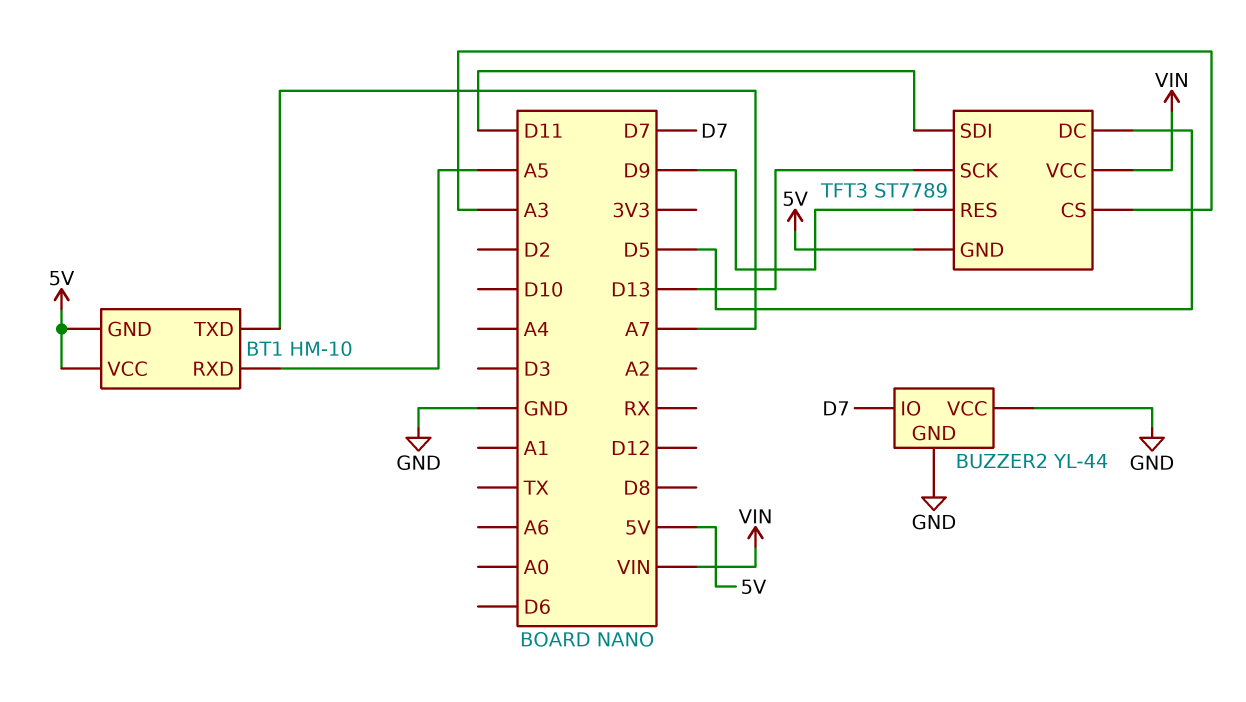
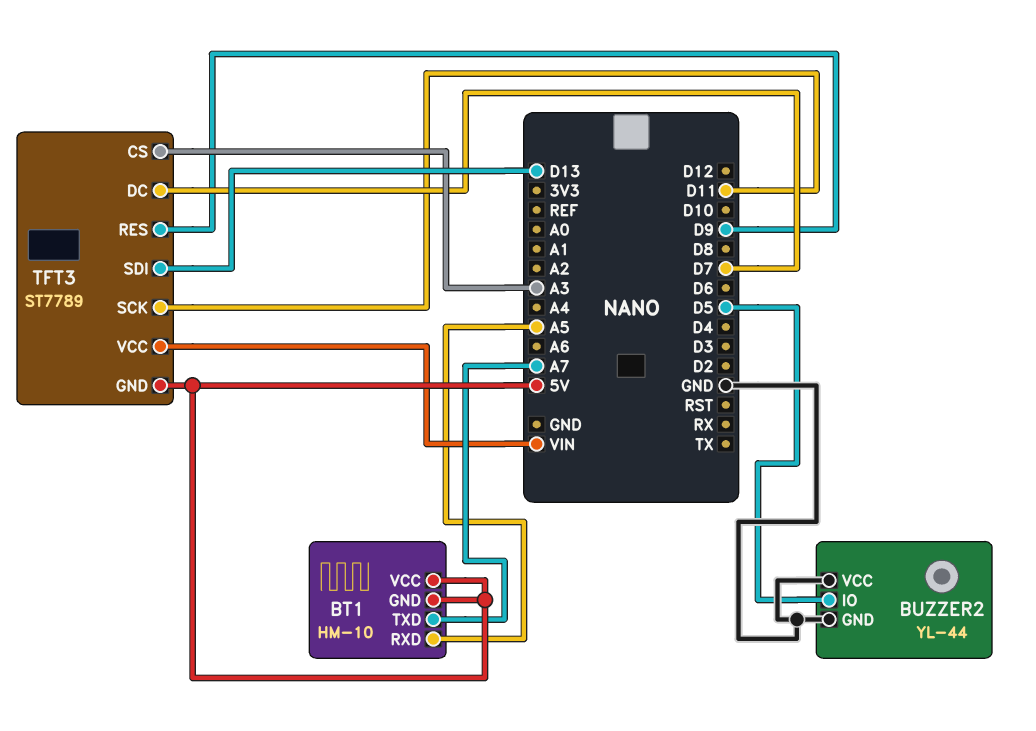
BUZZER2 pin IO: D7 -> D5
TFT3 pin DC: D5 -> D7
TFT3 pin SCK: D13 -> D11
TFT3 pin SDI: D11 -> D13

